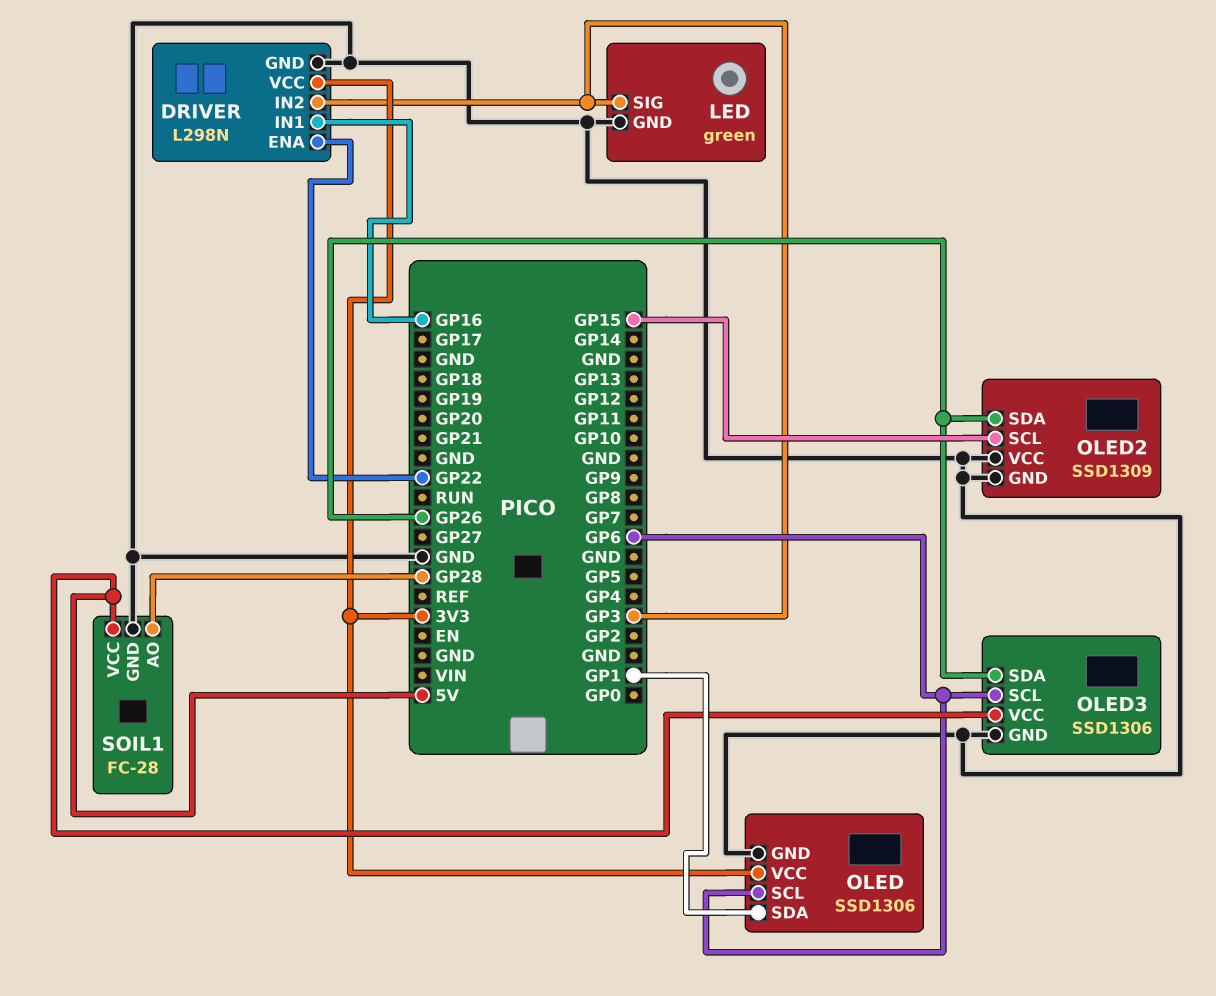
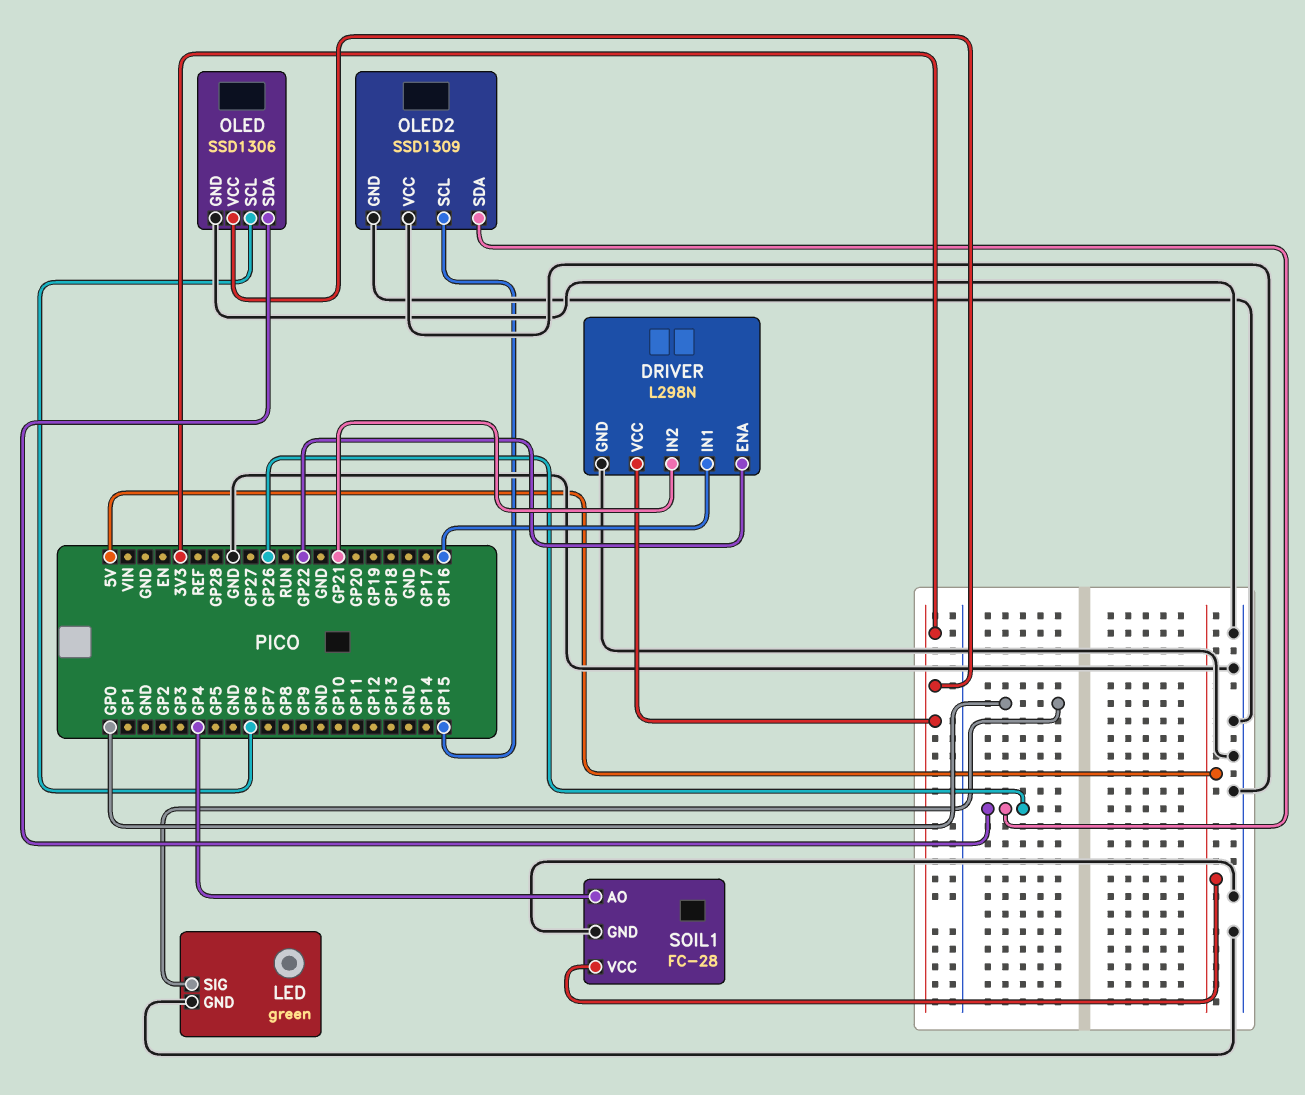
DRIVER pin IN2: GP3 -> GP21
LED pin SIG: GP3 -> GP0
OLED pin SDA: GP1 -> GP26
OLED3: SSD1306 -> none
OLED3 pin GND: GND -> none
OLED3 pin SCL: GP6 -> none
OLED3 pin SDA: GP26 -> none
OLED3 pin VCC: 5V -> none
SOIL1 pin AO: GP28 -> GP4

